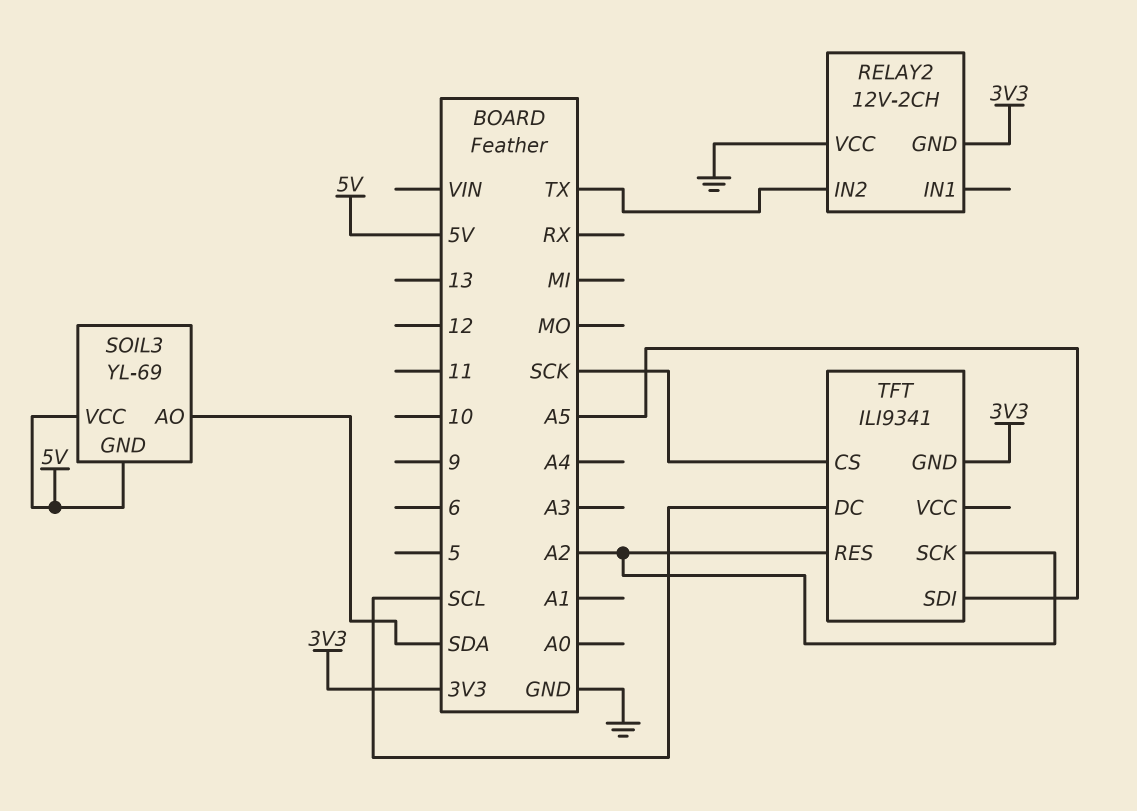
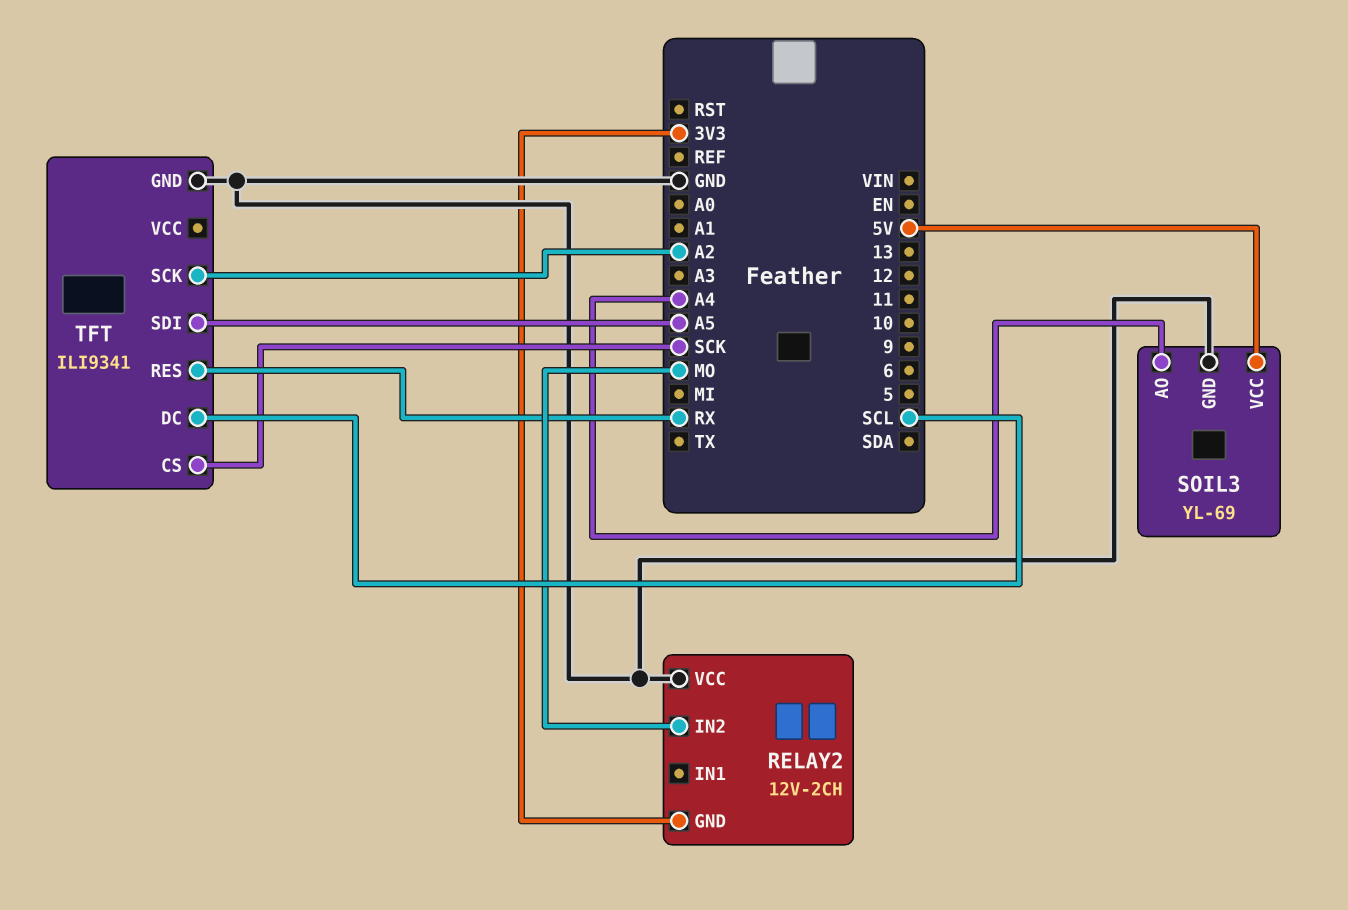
RELAY2 pin IN2: TX -> MO
SOIL3 pin AO: SDA -> A4
SOIL3 pin GND: 5V -> GND
TFT pin GND: 3V3 -> GND
TFT pin RES: A2 -> RX

